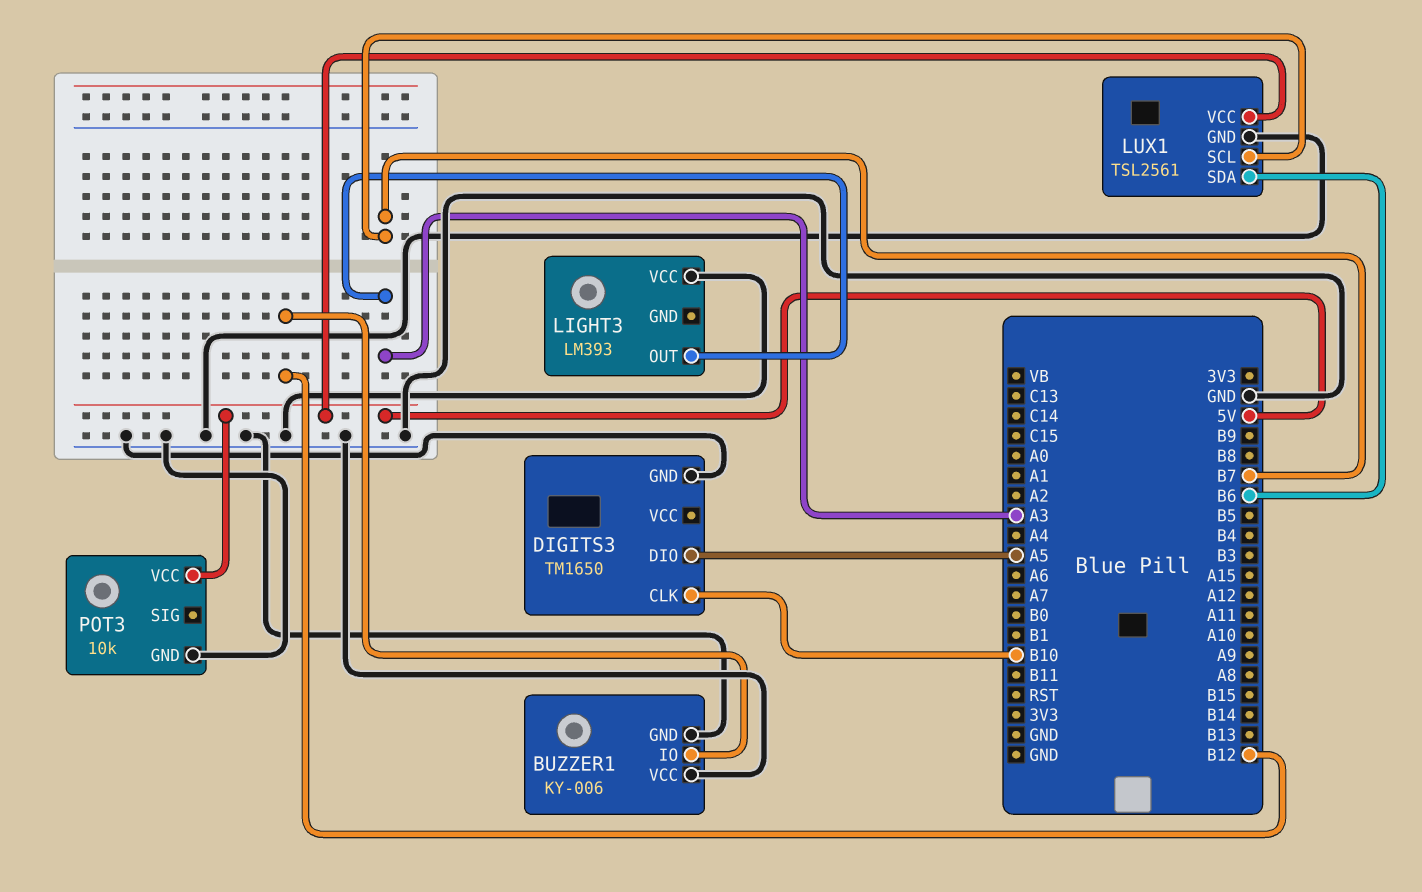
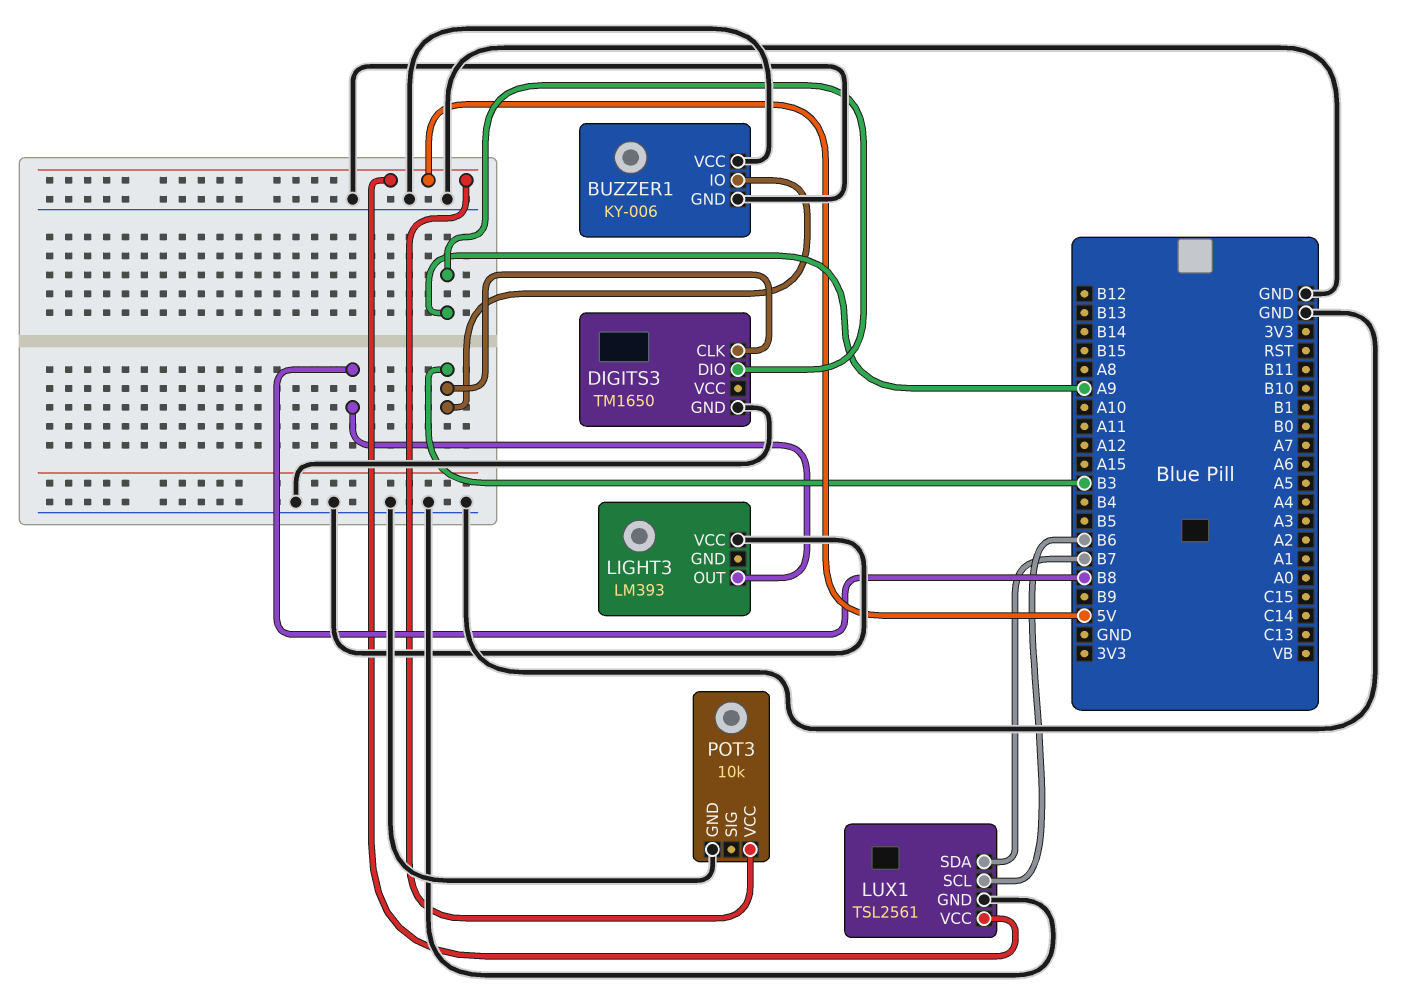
BUZZER1 pin IO: B12 -> B3
DIGITS3 pin CLK: B10 -> B3
DIGITS3 pin DIO: A5 -> A9
LIGHT3 pin OUT: A3 -> B8
LUX1 pin SCL: B7 -> B6
LUX1 pin SDA: B6 -> B7

